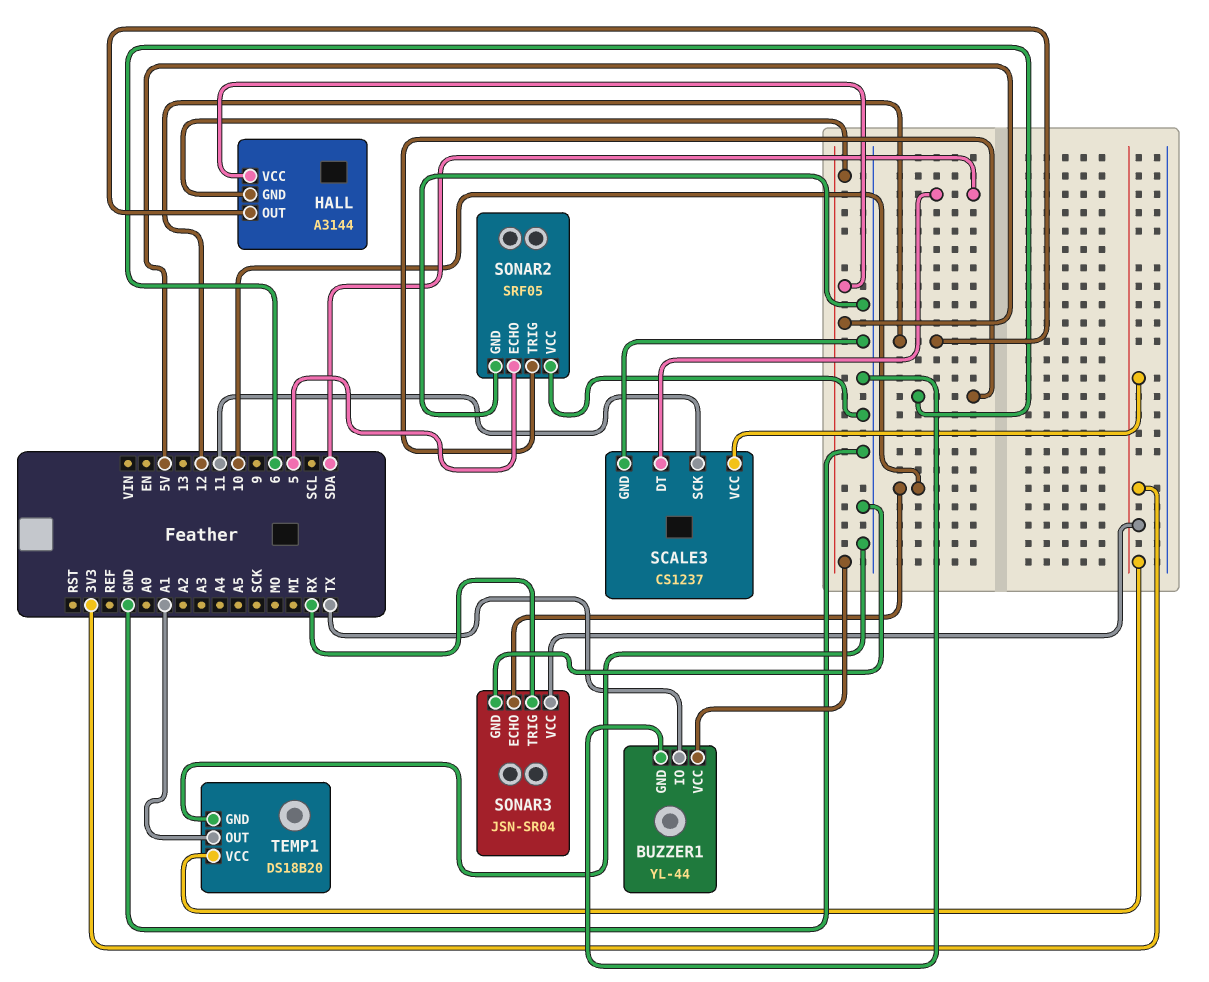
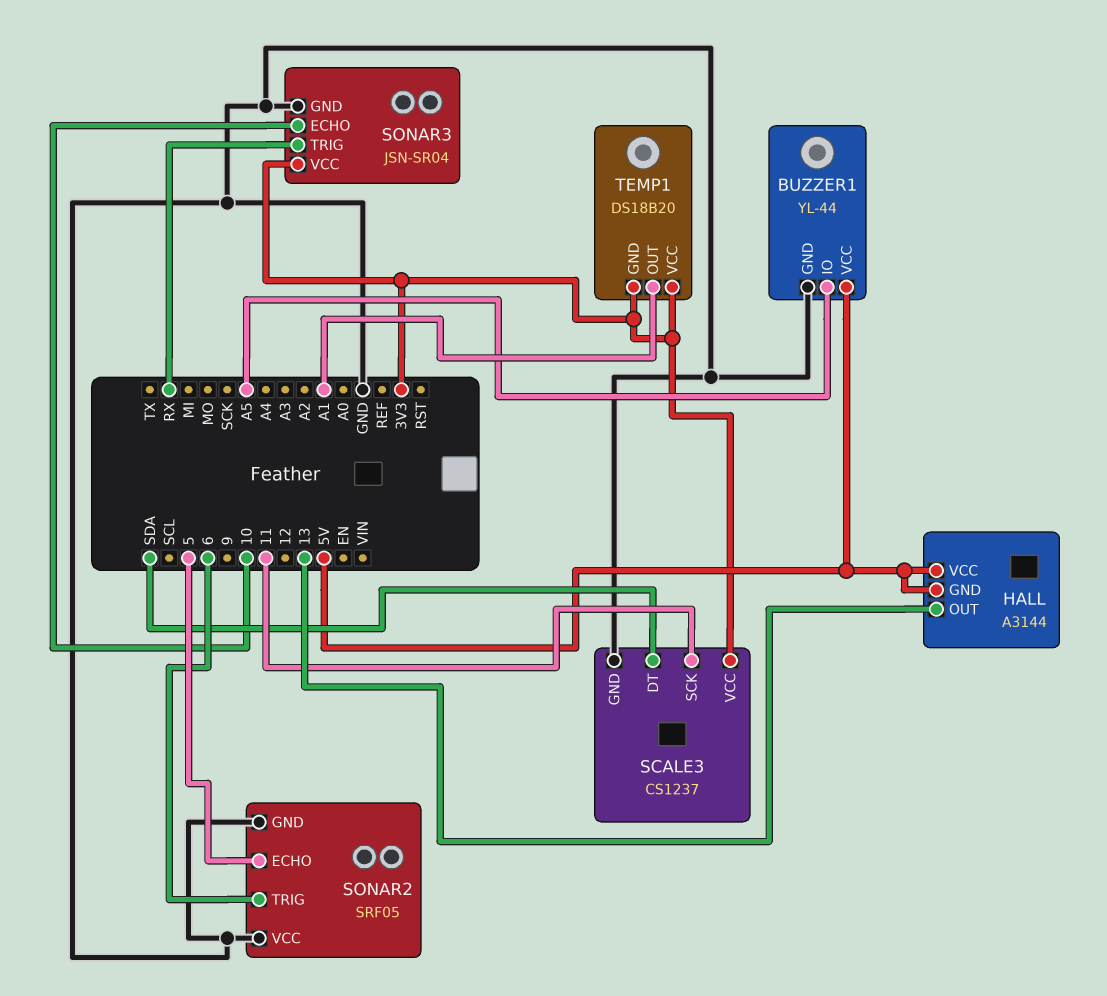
BUZZER1 pin IO: TX -> A5
HALL pin OUT: 12 -> 13
TEMP1 pin GND: GND -> 3V3

